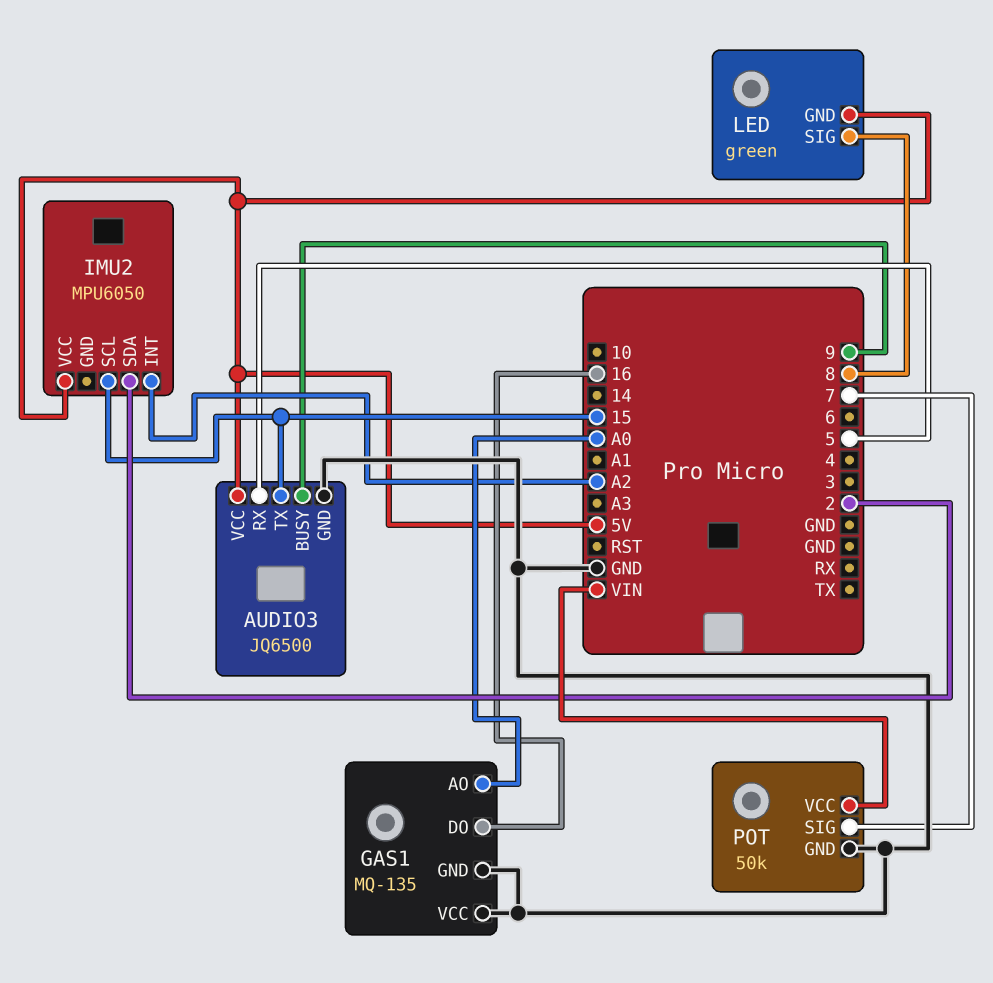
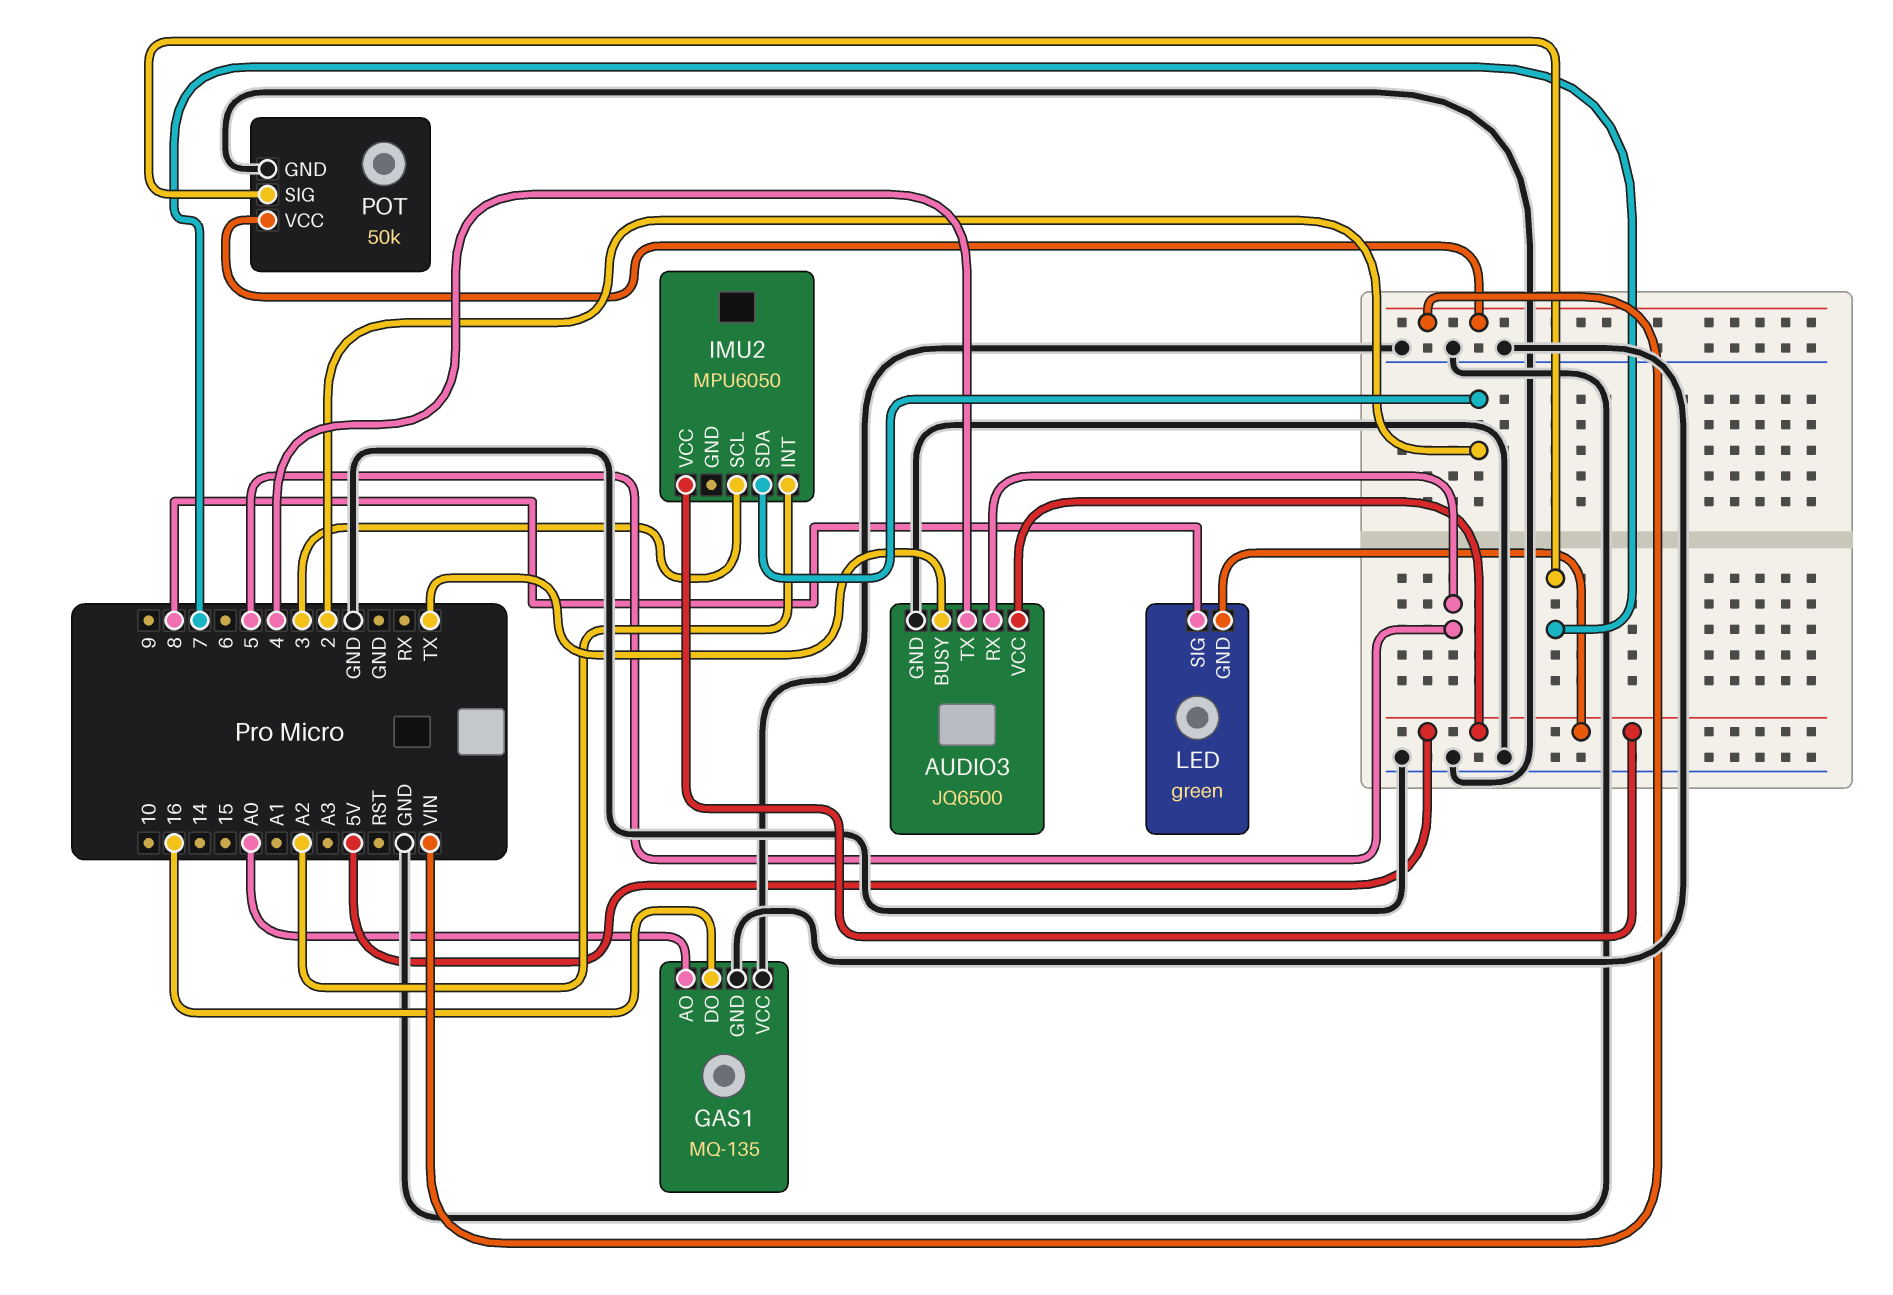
AUDIO3 pin BUSY: 9 -> TX
AUDIO3 pin TX: 15 -> 4
IMU2 pin SCL: 15 -> 3

